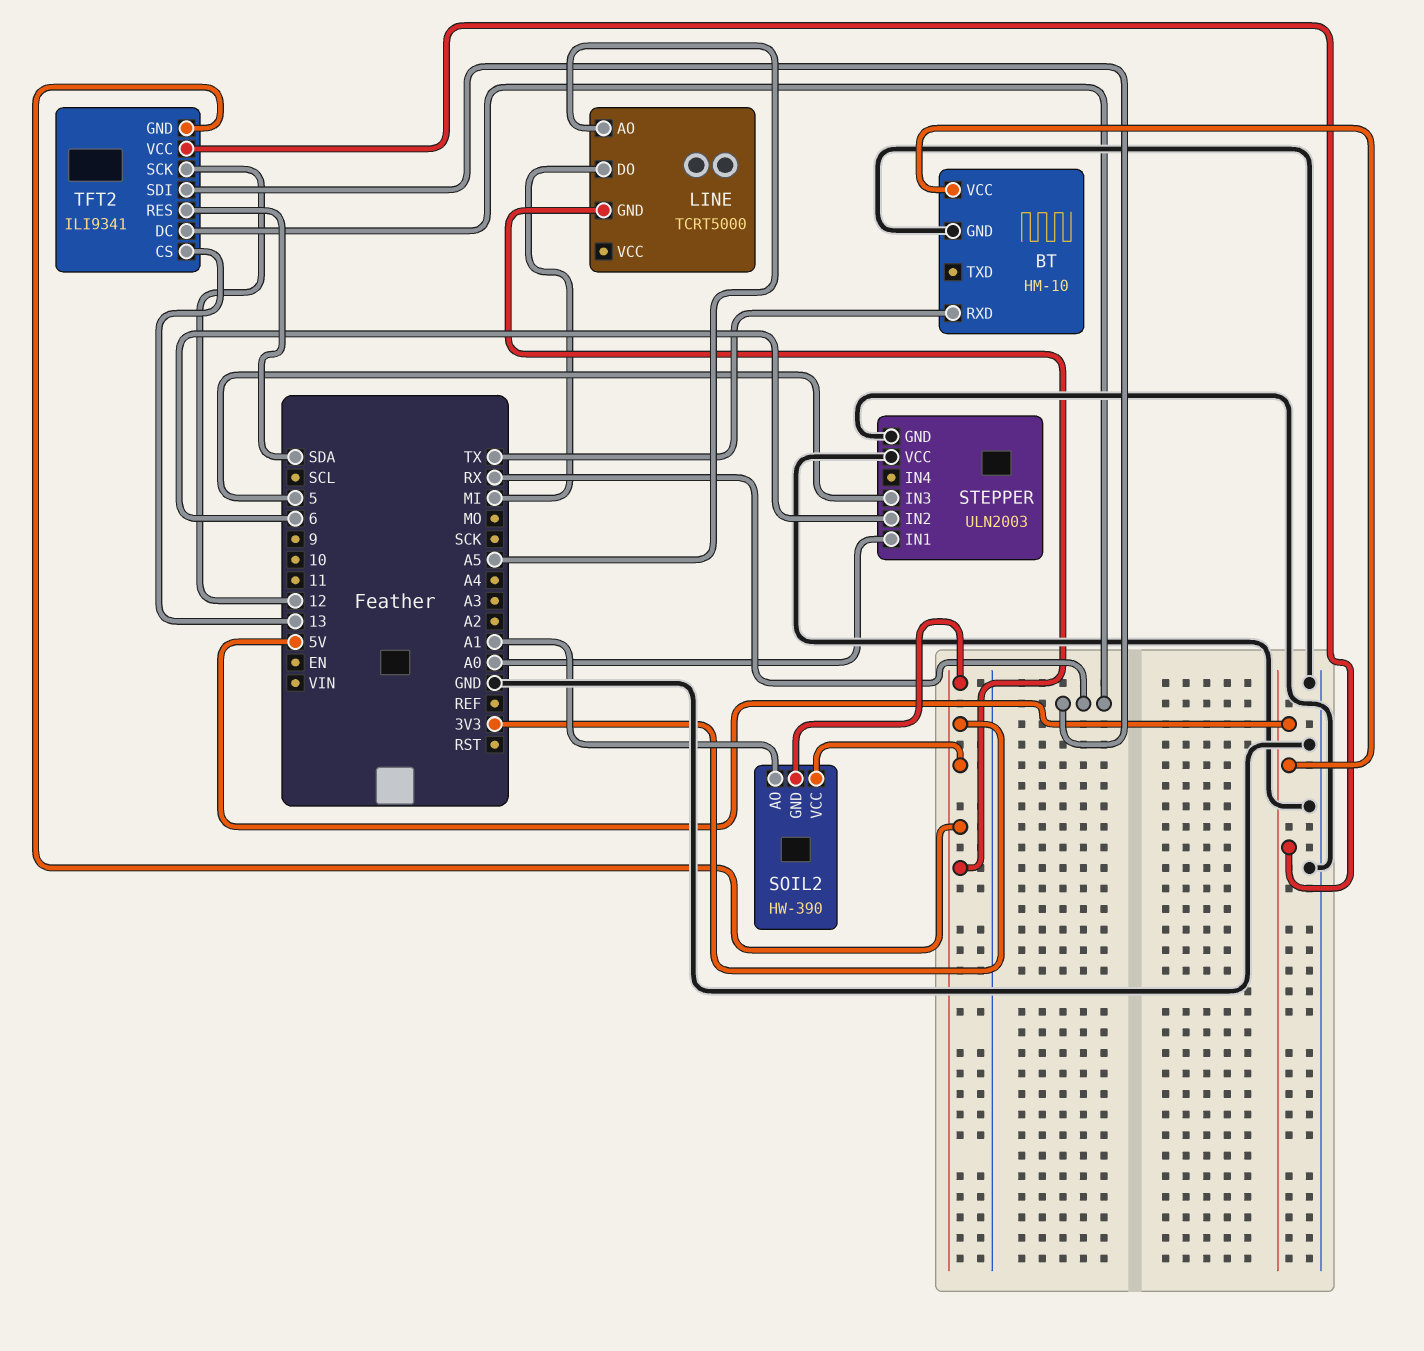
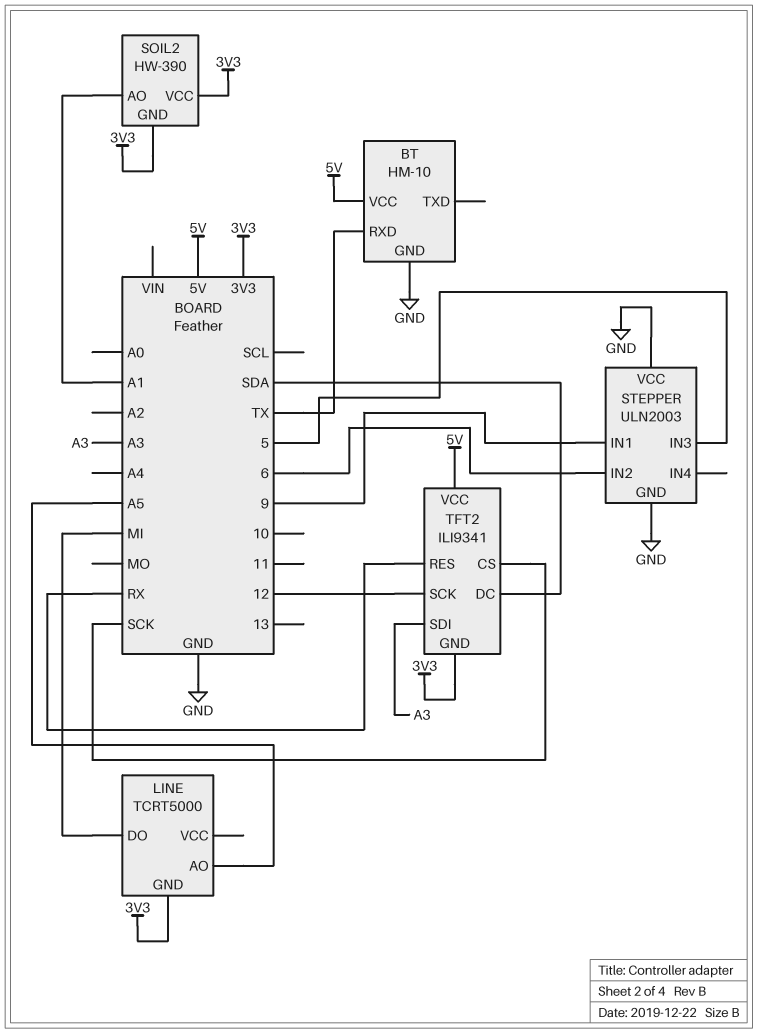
STEPPER pin IN1: A0 -> 9
TFT2 pin CS: 13 -> SCK
TFT2 pin DC: RX -> SDA
TFT2 pin RES: SDA -> RX
TFT2 pin SDI: RX -> A3

